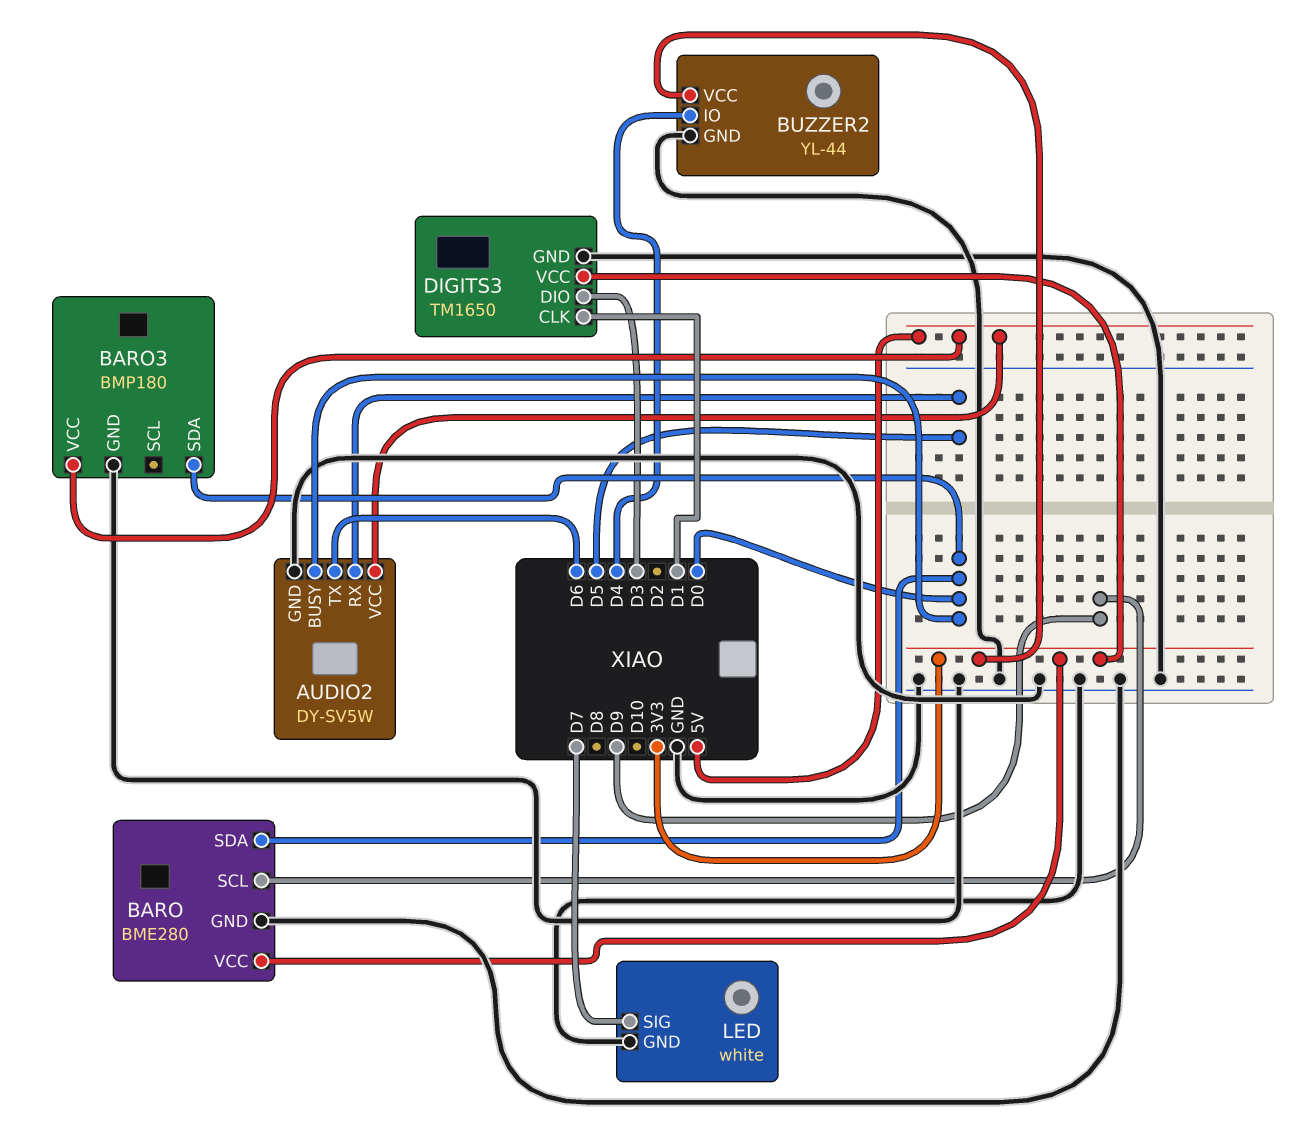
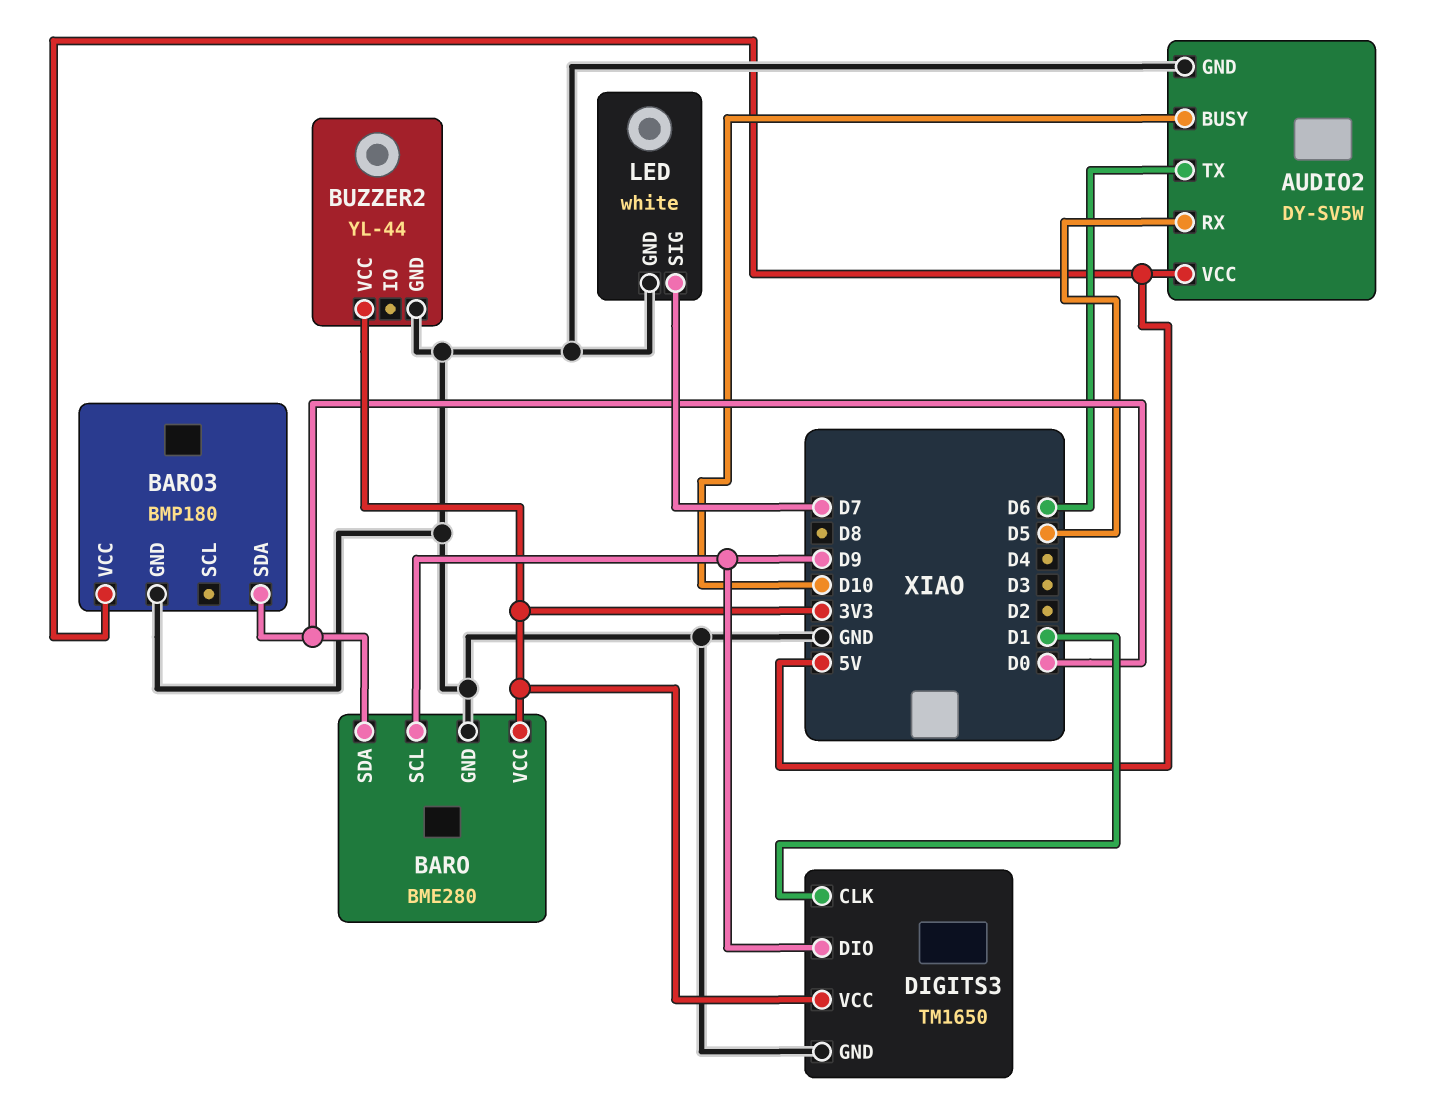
AUDIO2 pin BUSY: D0 -> D10
BUZZER2 pin IO: D4 -> none
DIGITS3 pin DIO: D3 -> D9

